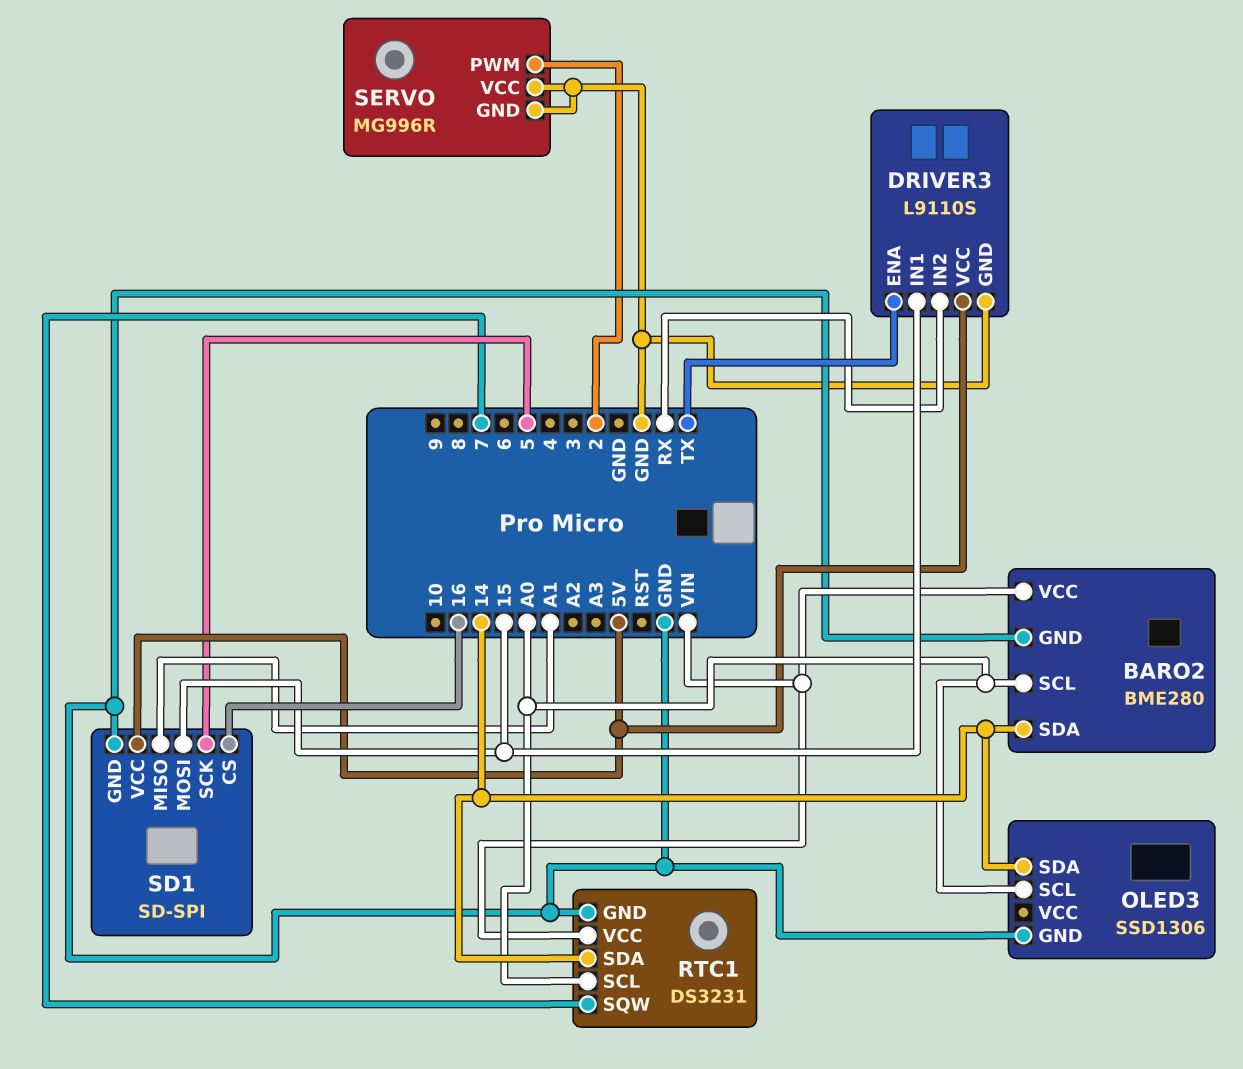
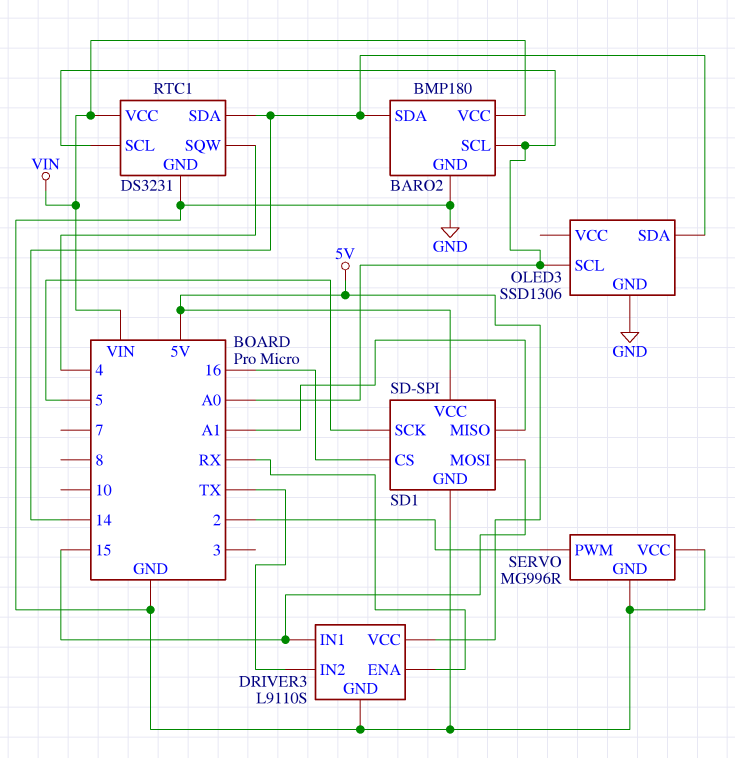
BARO2: BME280 -> BMP180
DRIVER3 pin ENA: TX -> RX
DRIVER3 pin IN2: RX -> TX
RTC1 pin SQW: 7 -> 4

